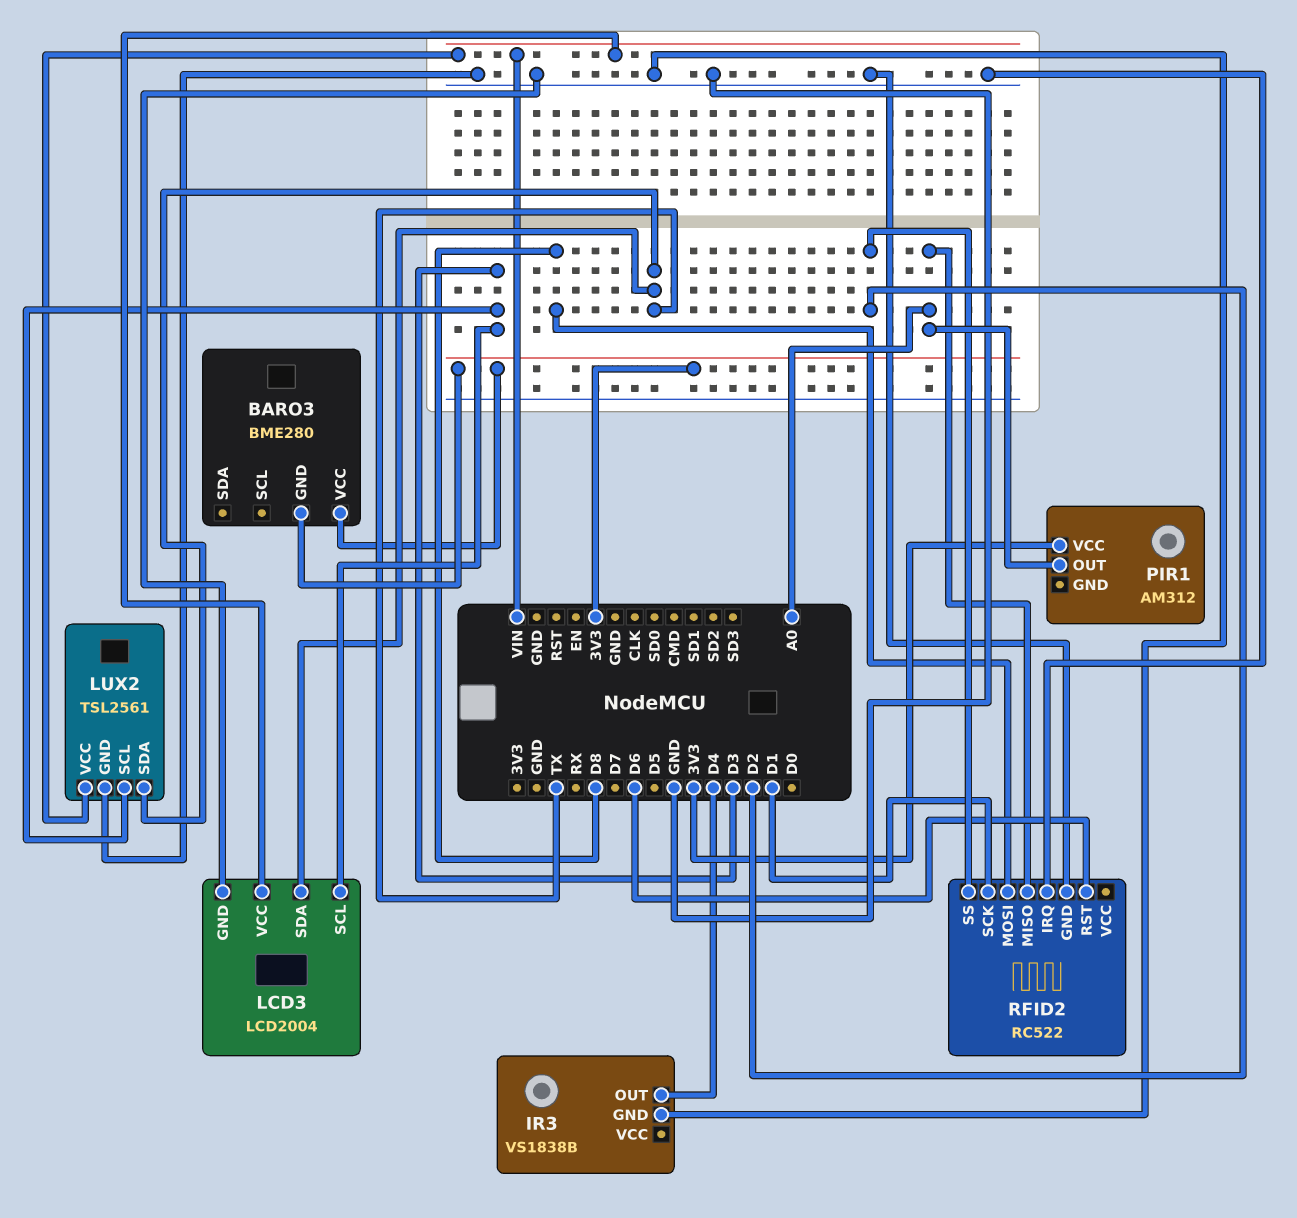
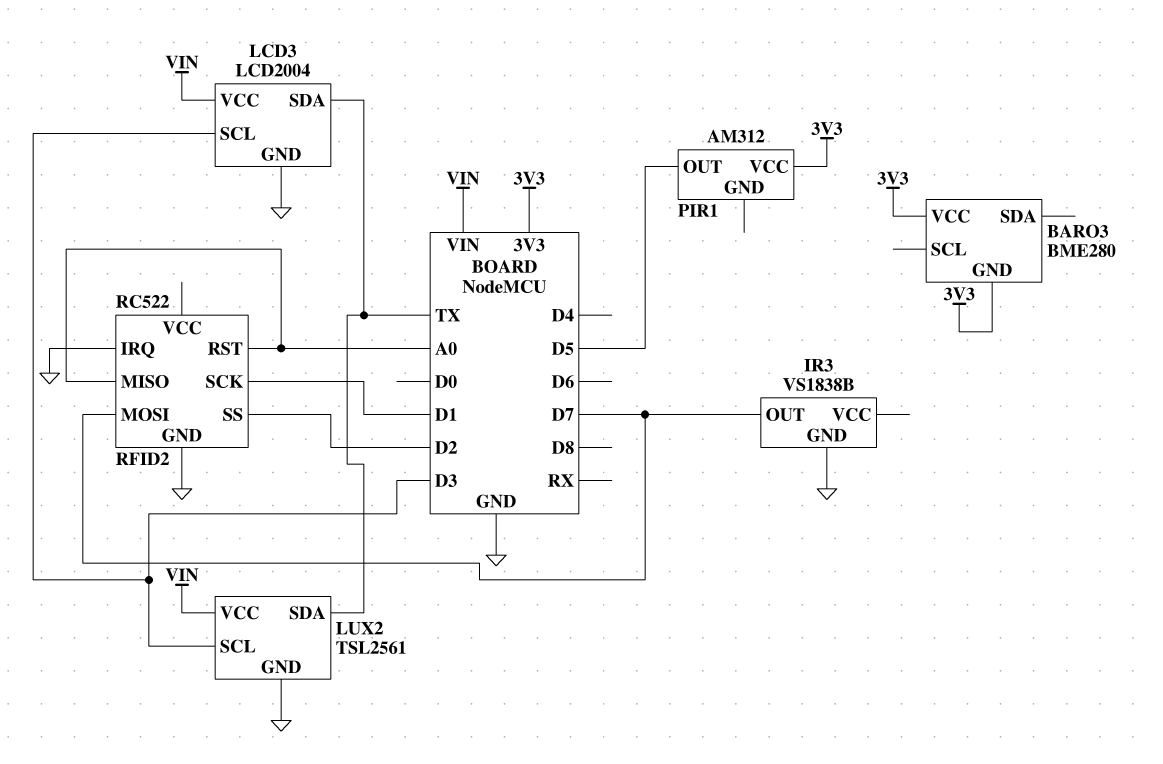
IR3 pin OUT: D4 -> D7
PIR1 pin OUT: A0 -> D5
RFID2 pin MOSI: D8 -> D7
RFID2 pin RST: D6 -> A0

